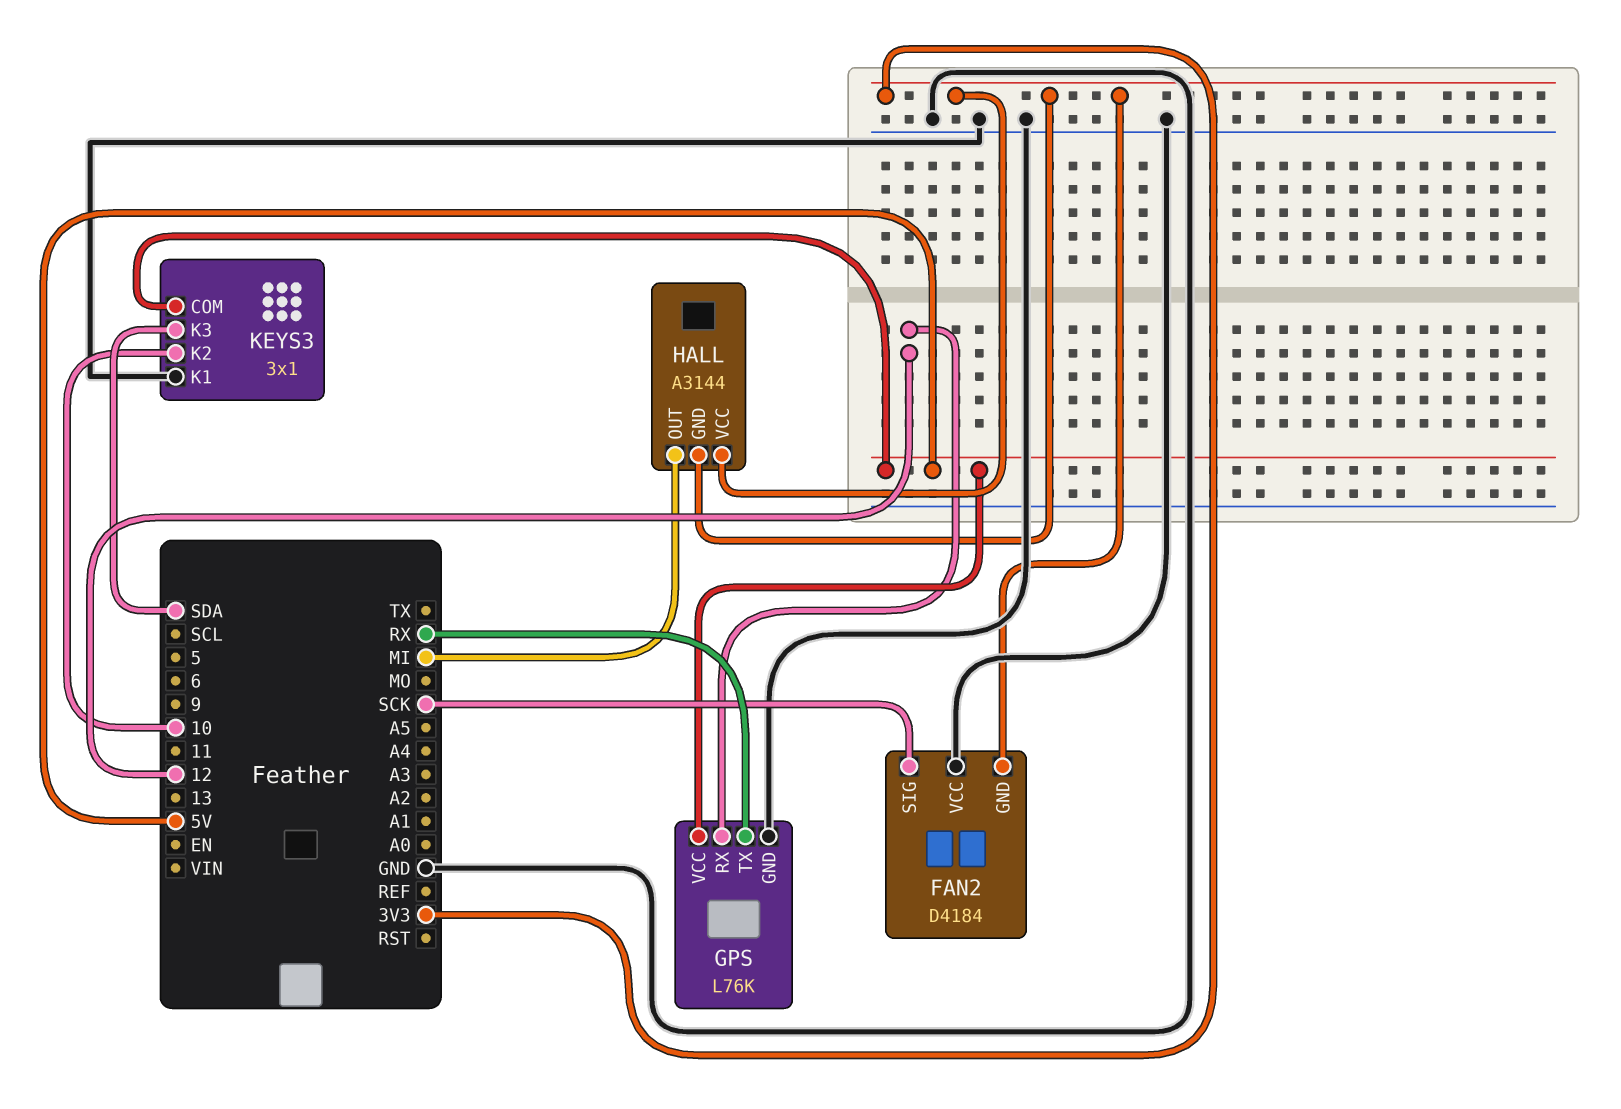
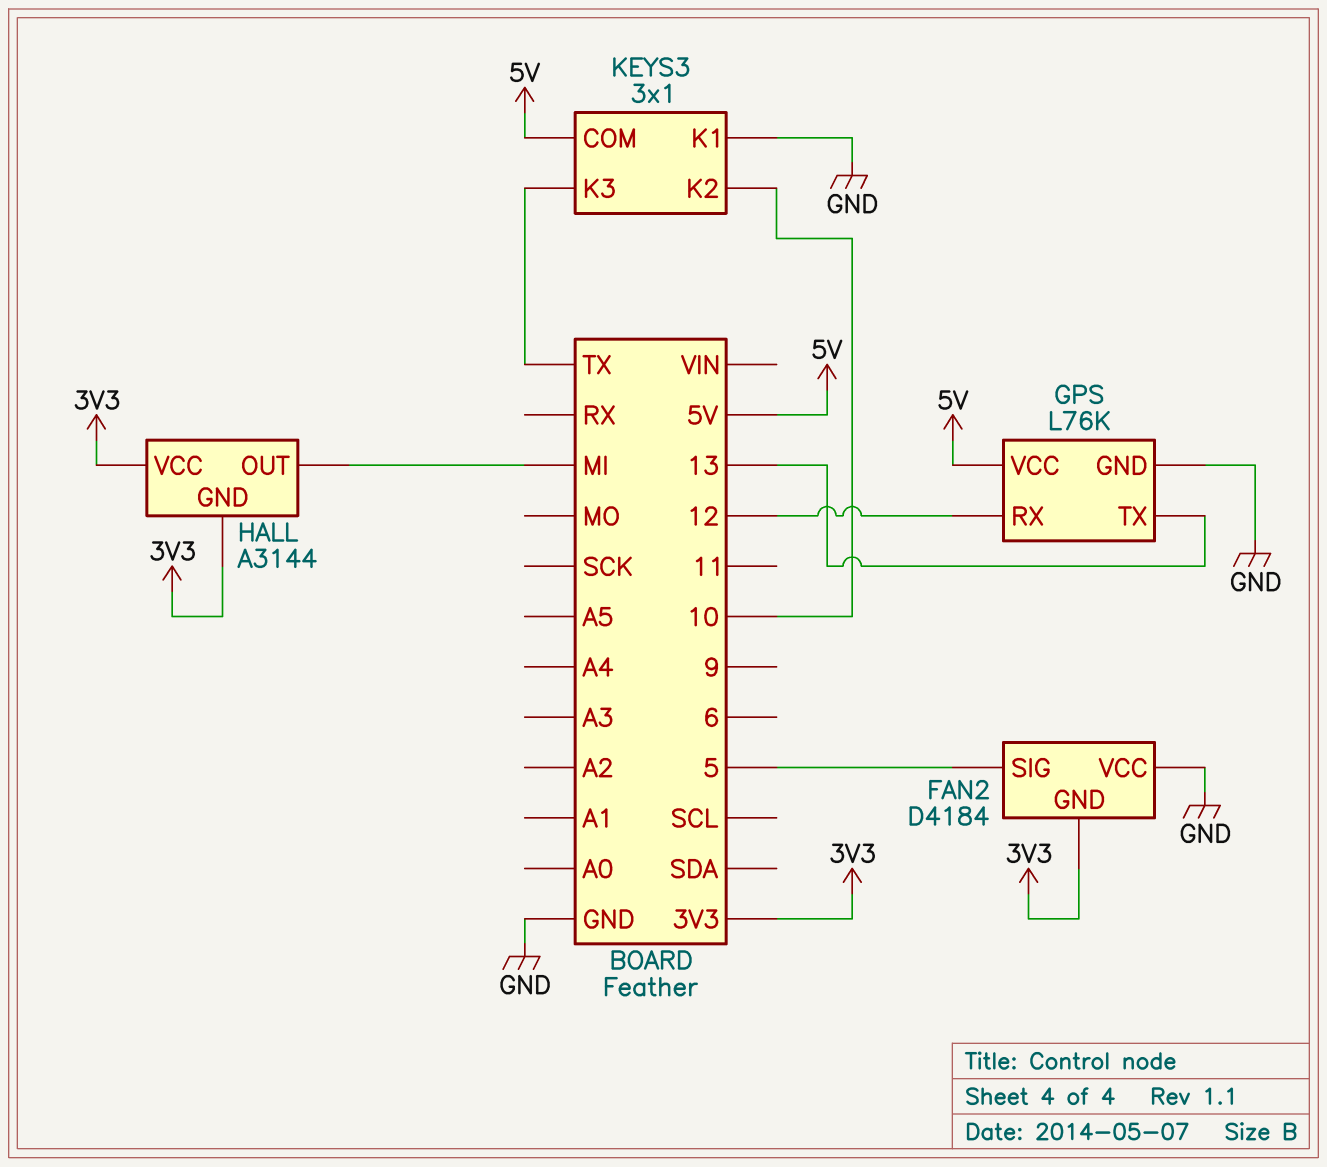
FAN2 pin SIG: SCK -> 5
GPS pin TX: RX -> 13
KEYS3 pin K3: SDA -> TX

